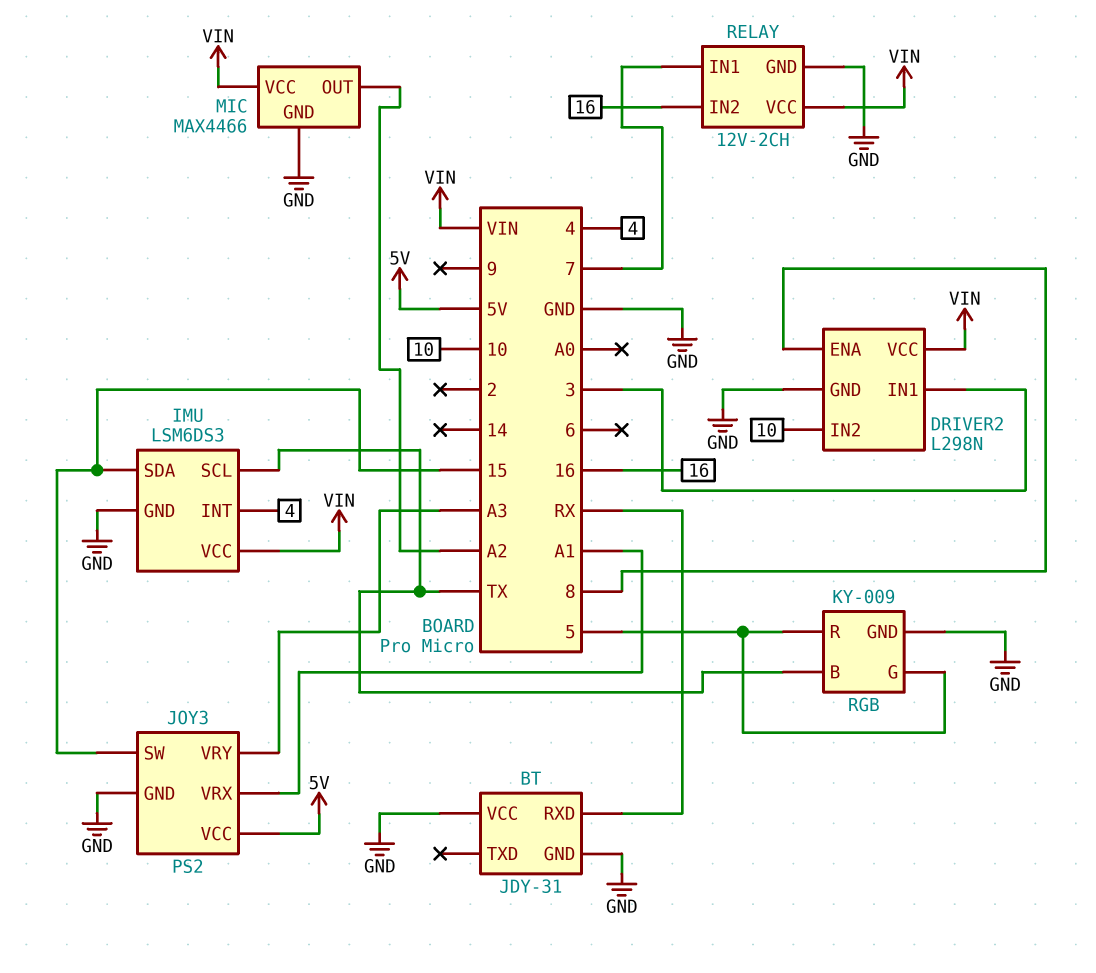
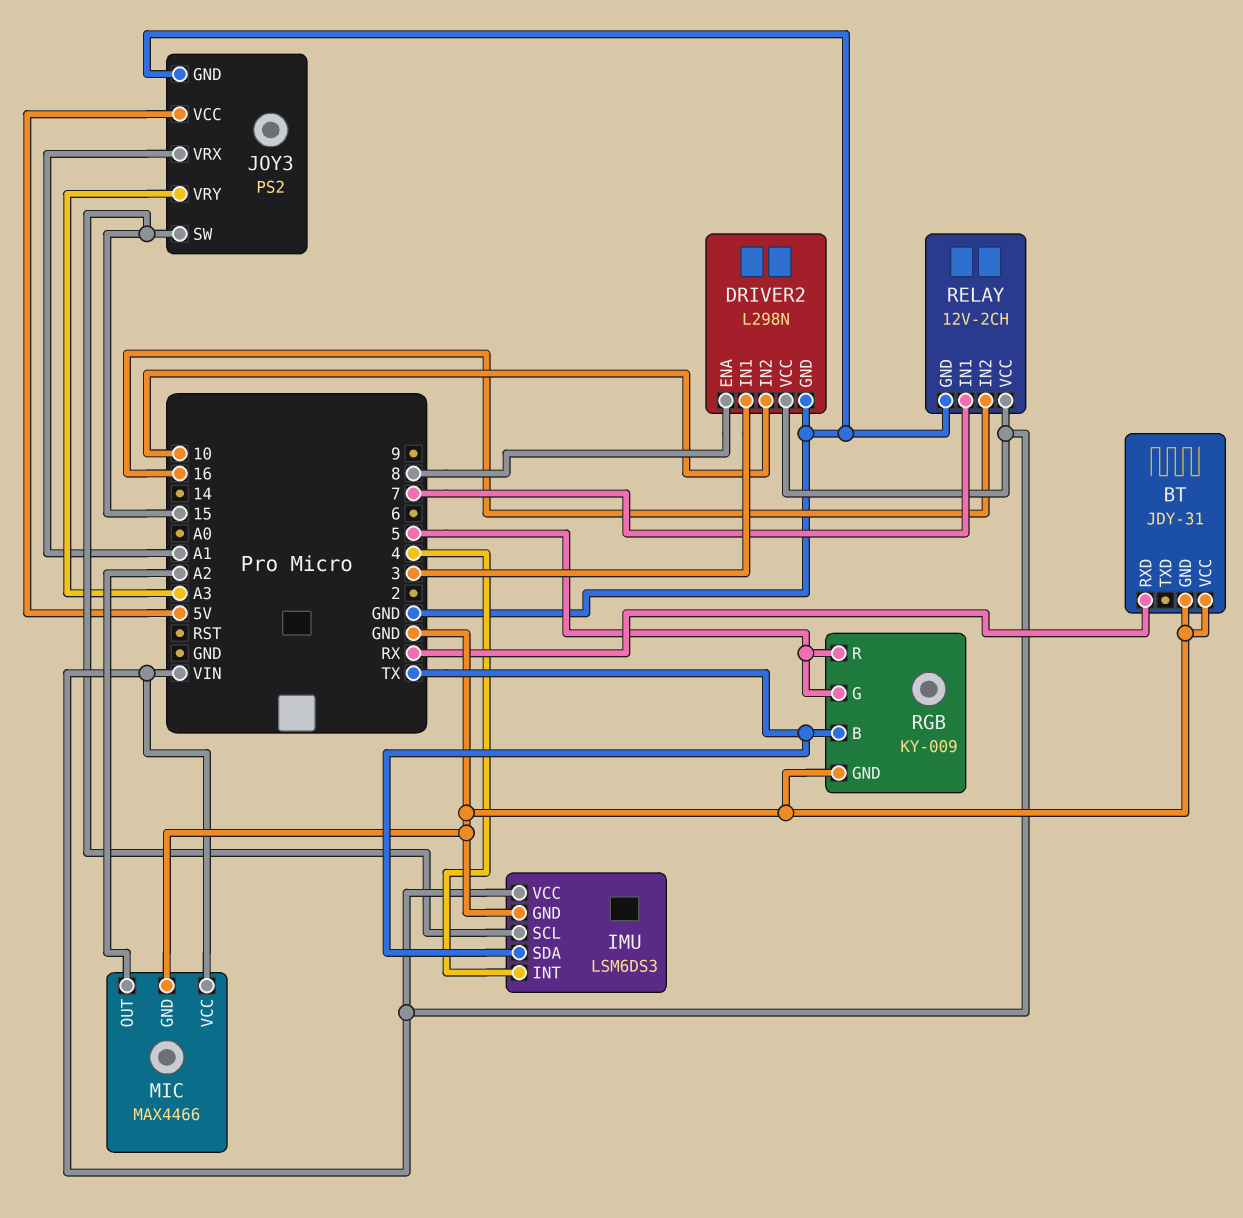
IMU pin SCL: TX -> 15
IMU pin SDA: 15 -> TX

